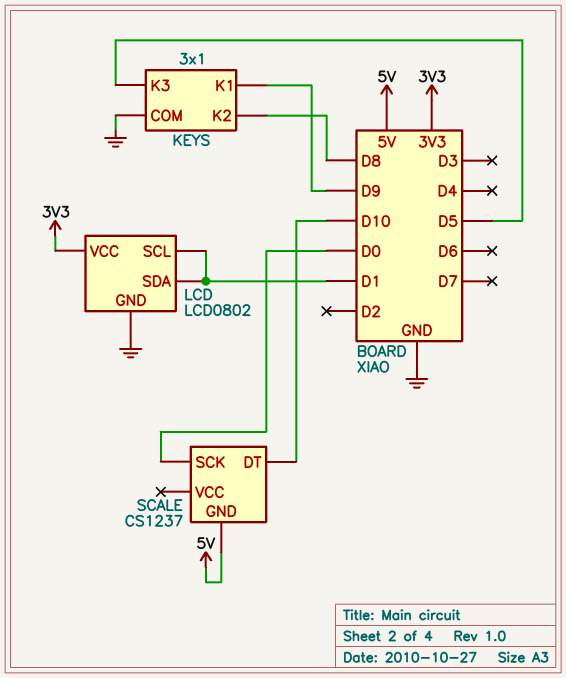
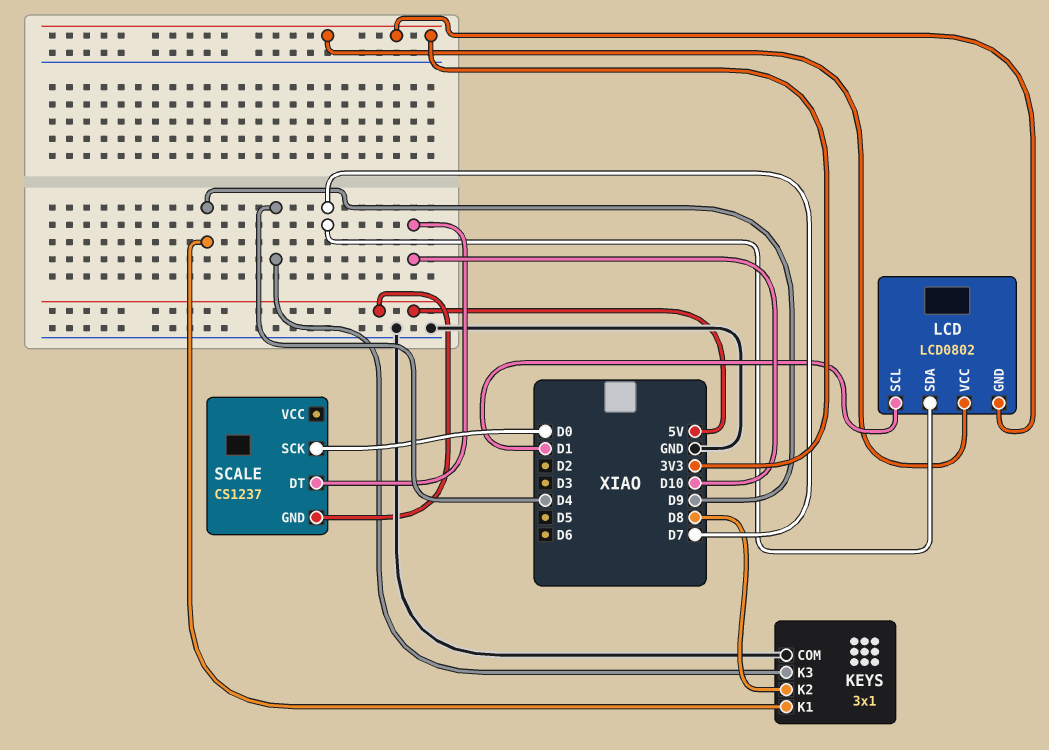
KEYS pin K3: D5 -> D4
LCD pin GND: GND -> 3V3
LCD pin SDA: D1 -> D7

